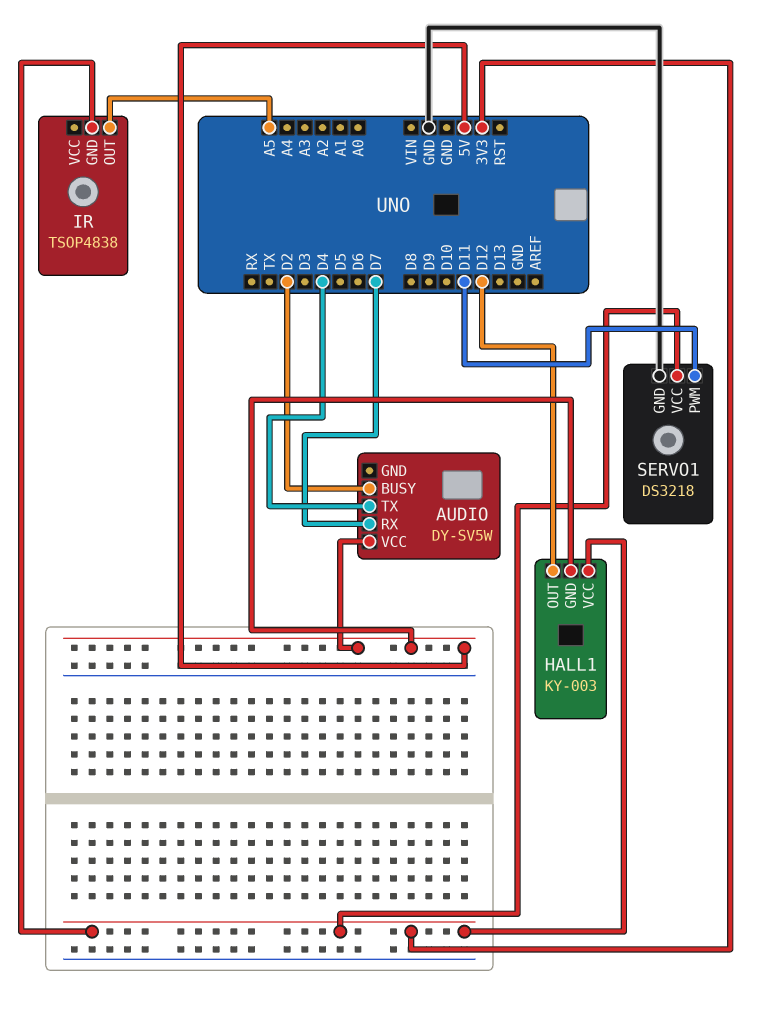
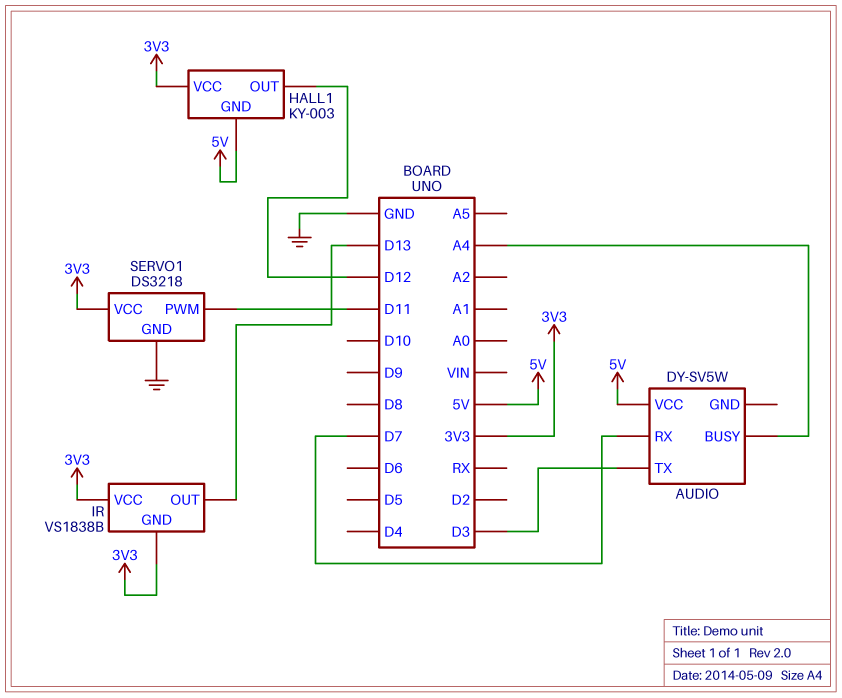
AUDIO pin BUSY: D2 -> A4
AUDIO pin TX: D4 -> D3
IR: TSOP4838 -> VS1838B
IR pin OUT: A5 -> D13
IR pin VCC: none -> 3V3

